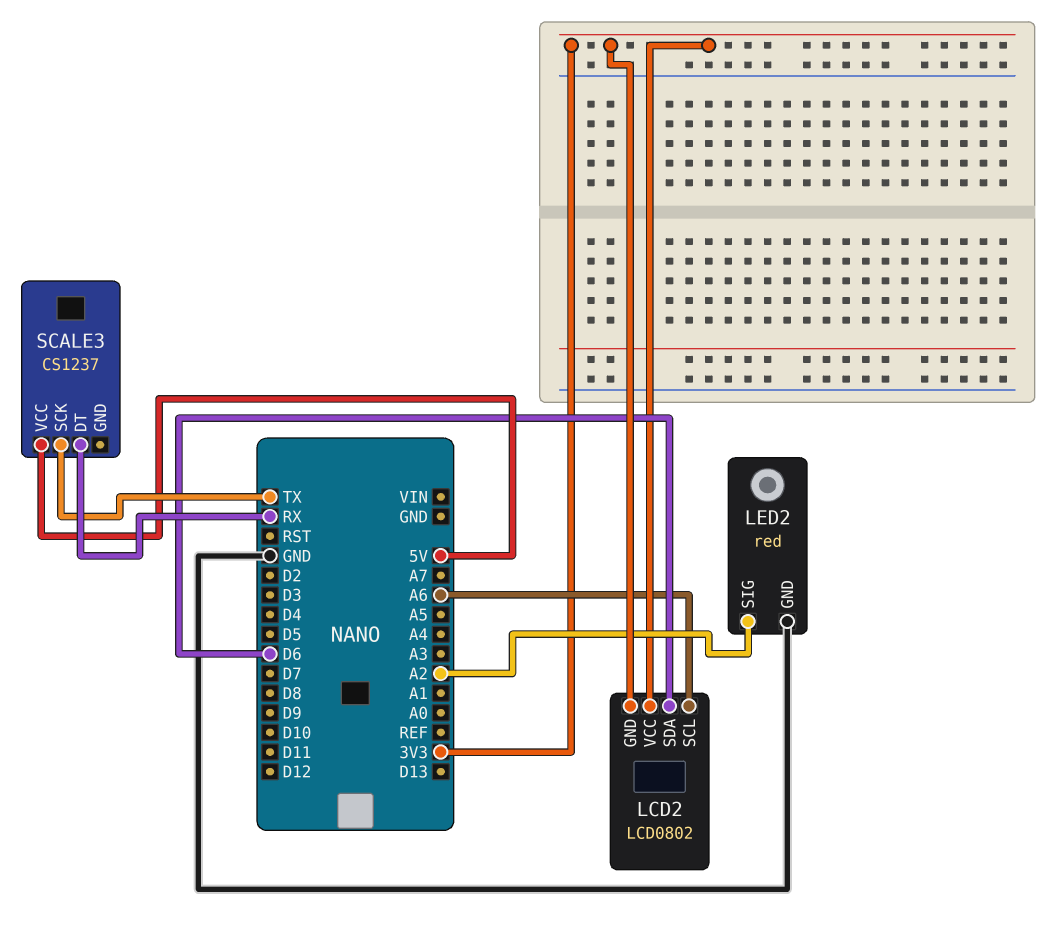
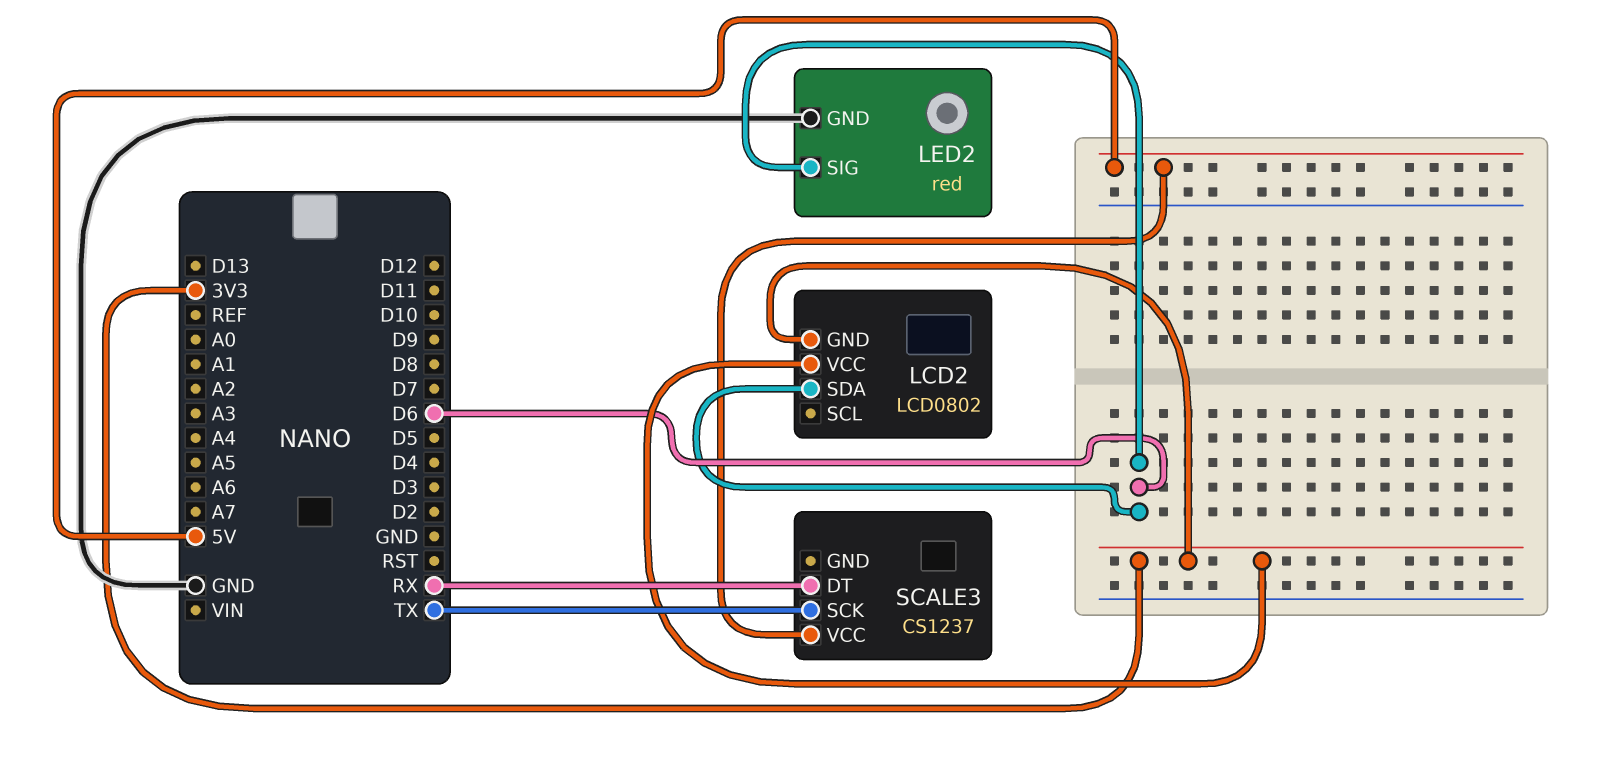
LCD2 pin SCL: A6 -> none
LED2 pin SIG: A2 -> D6

